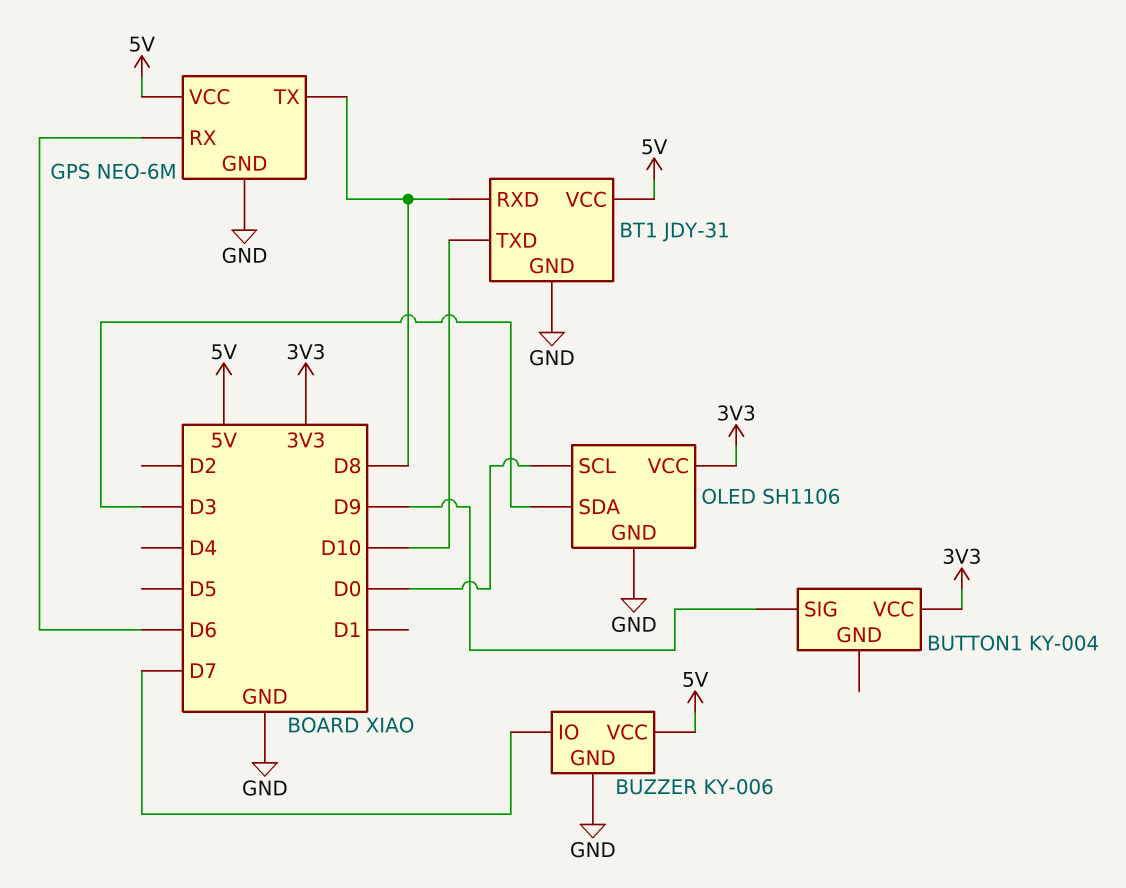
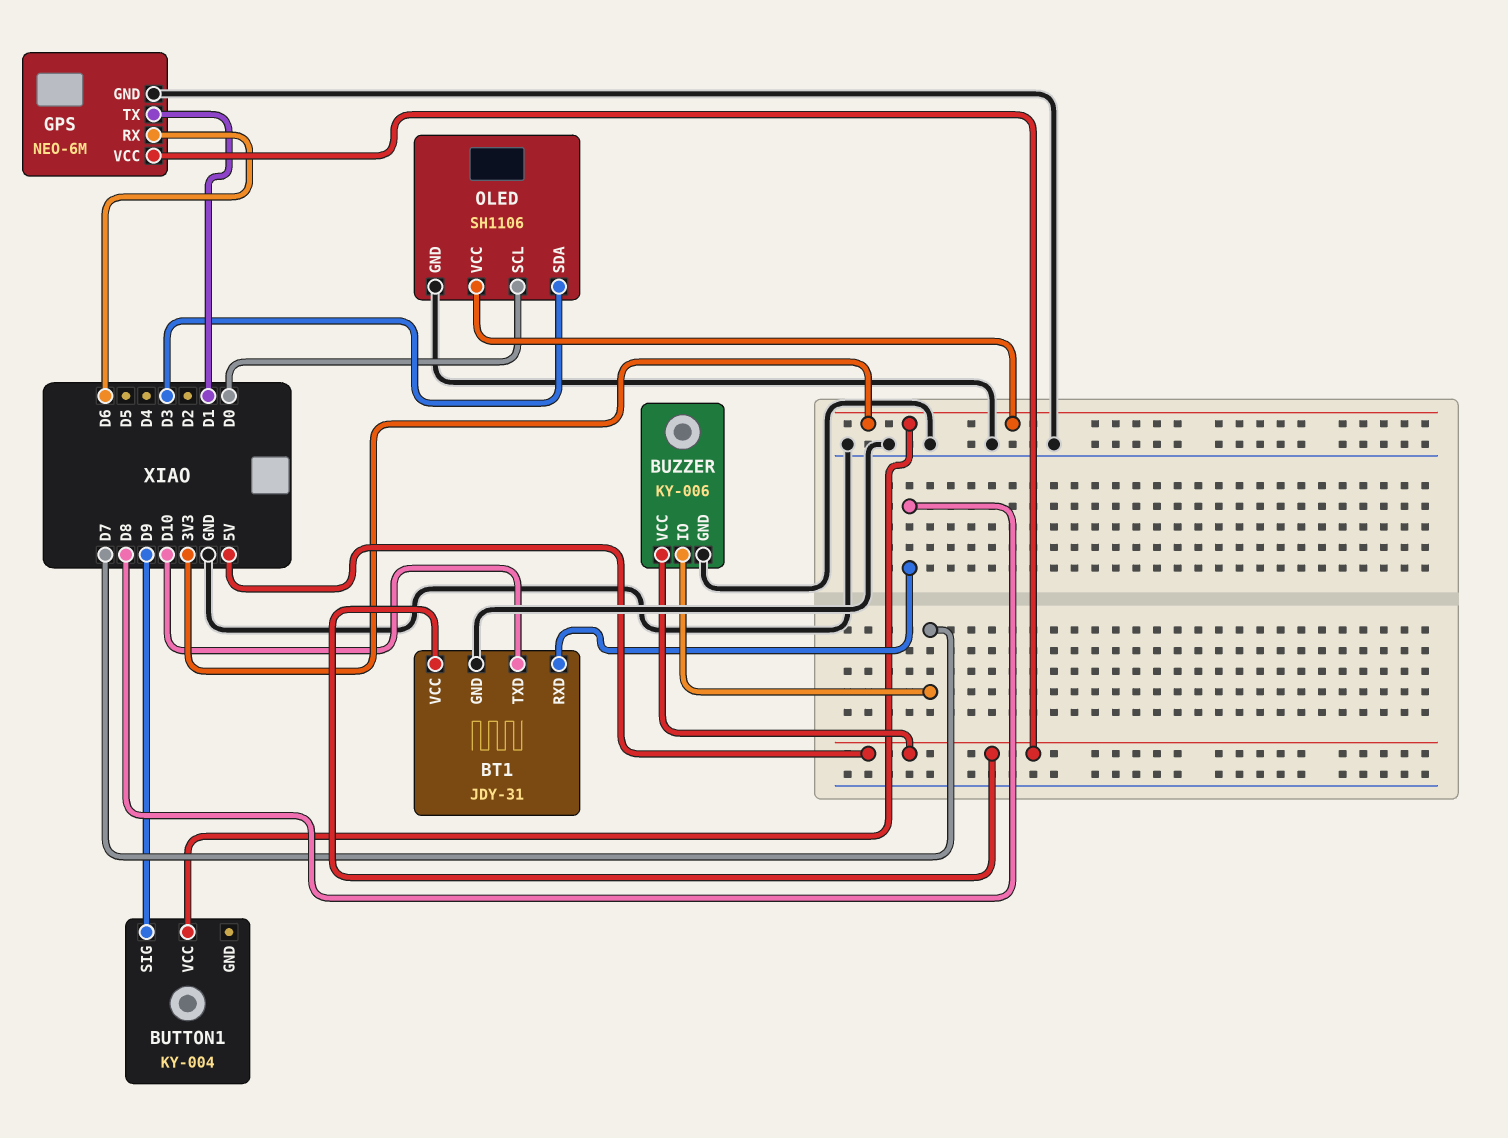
GPS pin TX: D8 -> D1

